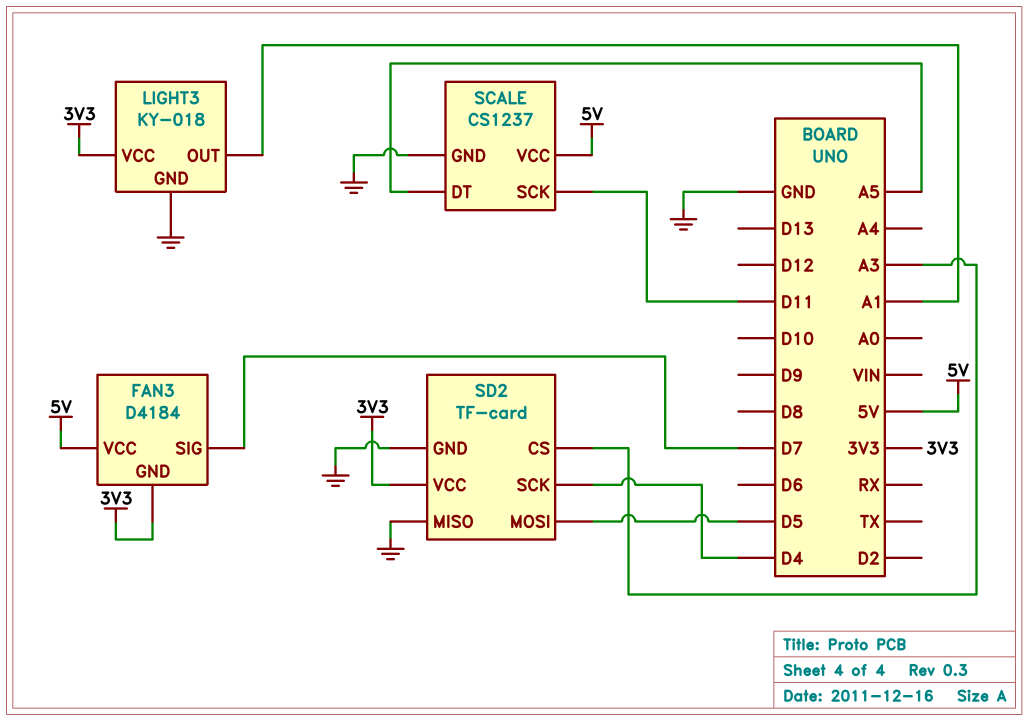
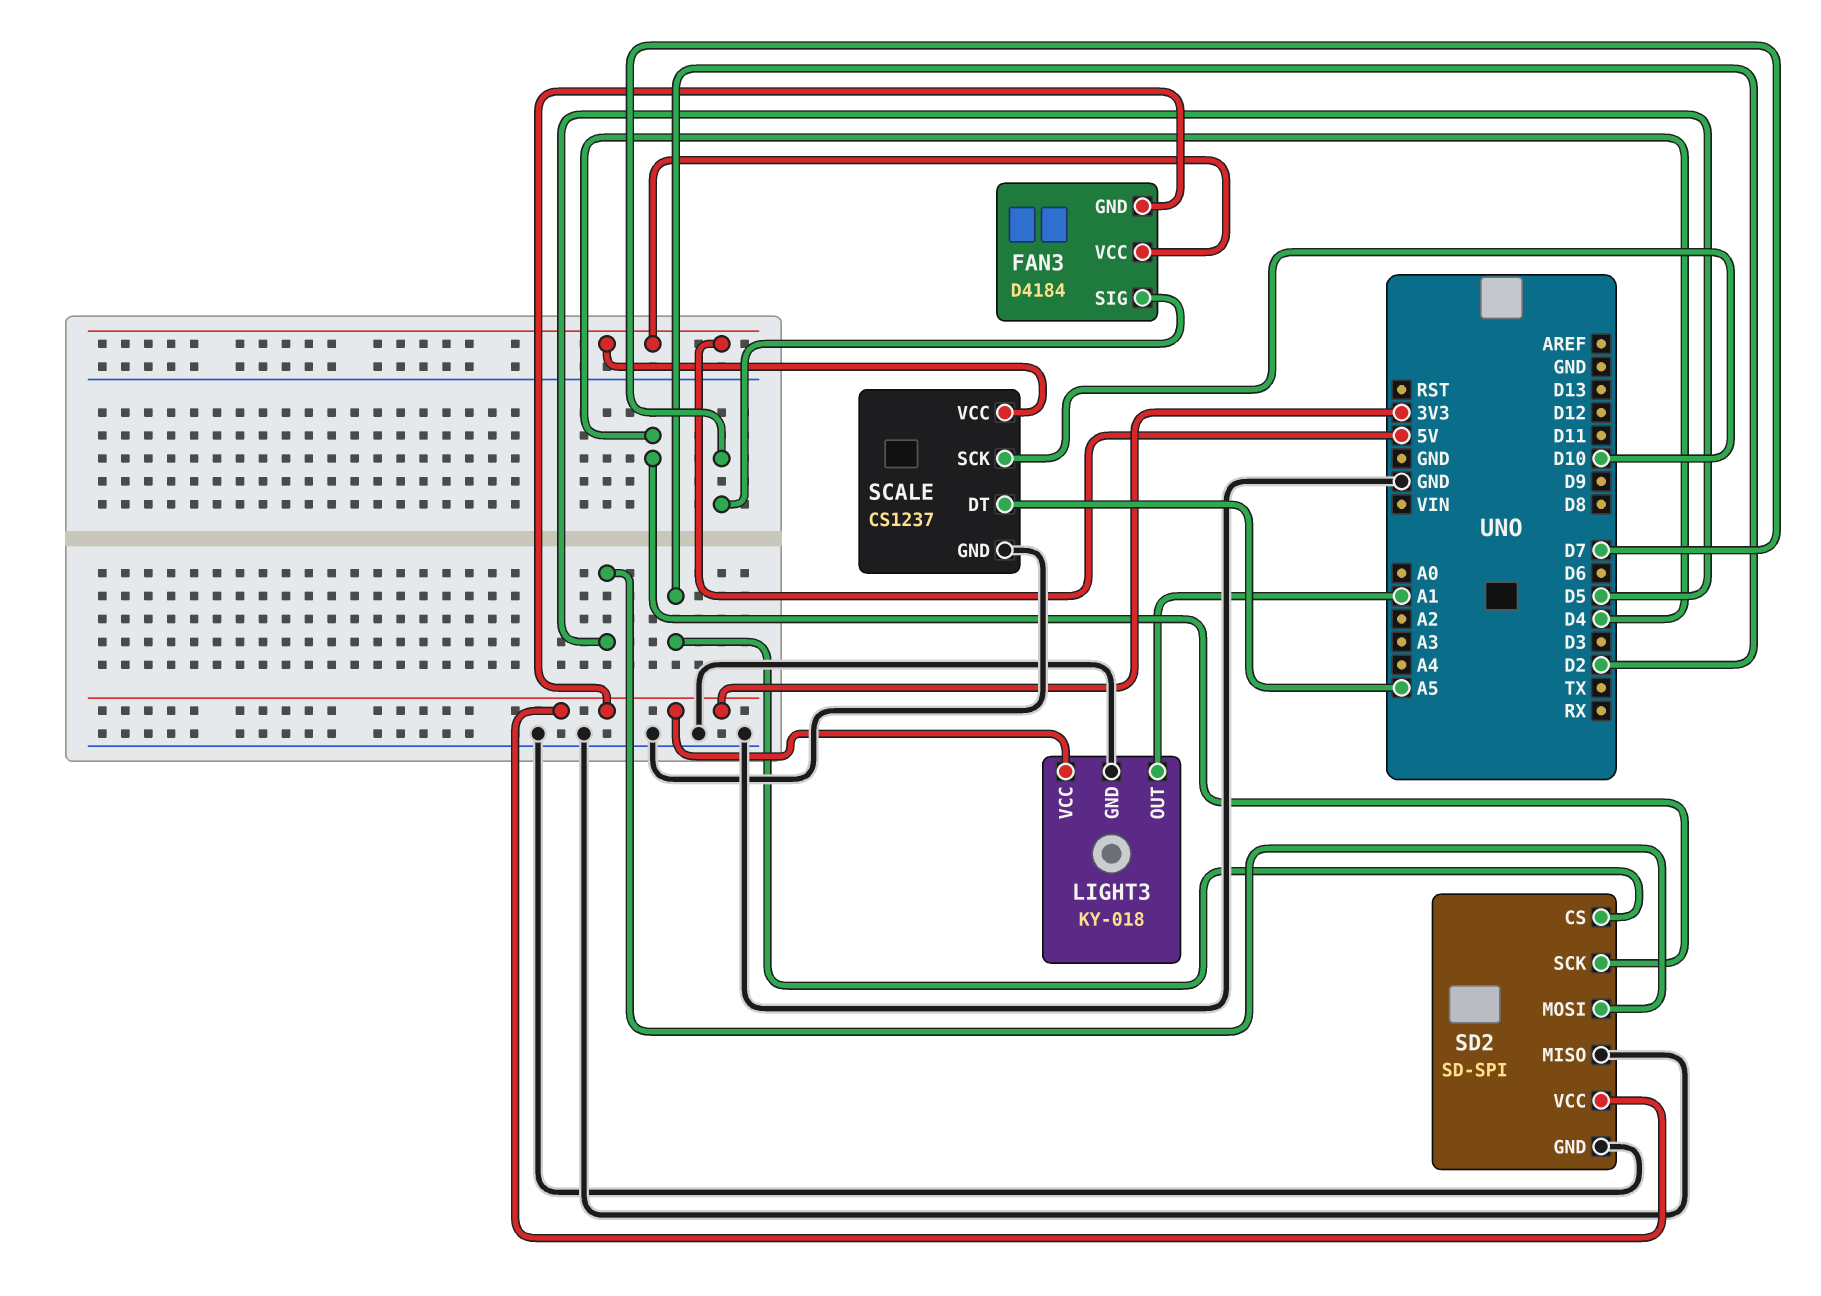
SCALE pin SCK: D11 -> D10
SD2: TF-card -> SD-SPI
SD2 pin CS: A3 -> D2

